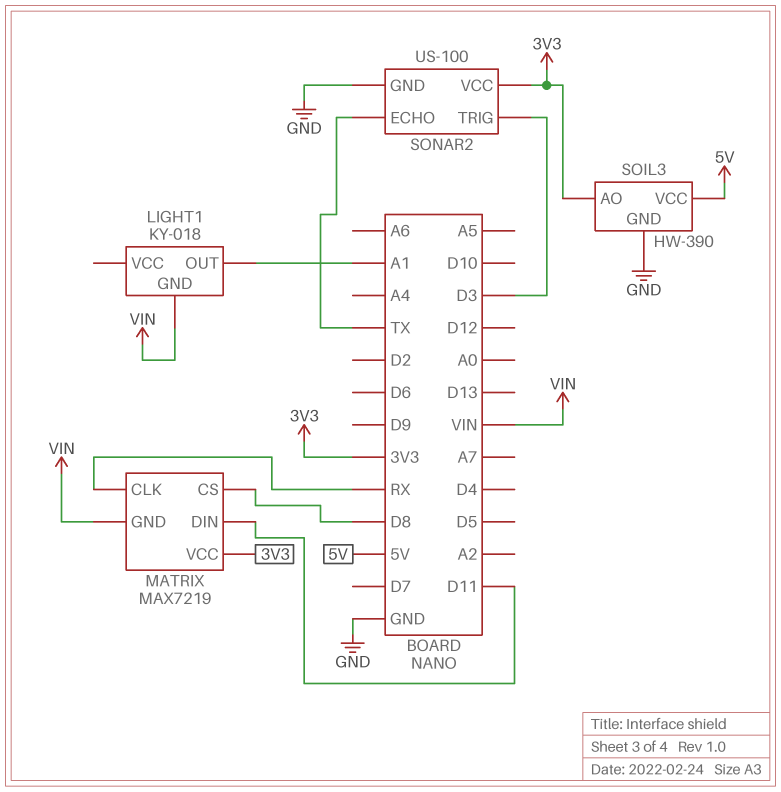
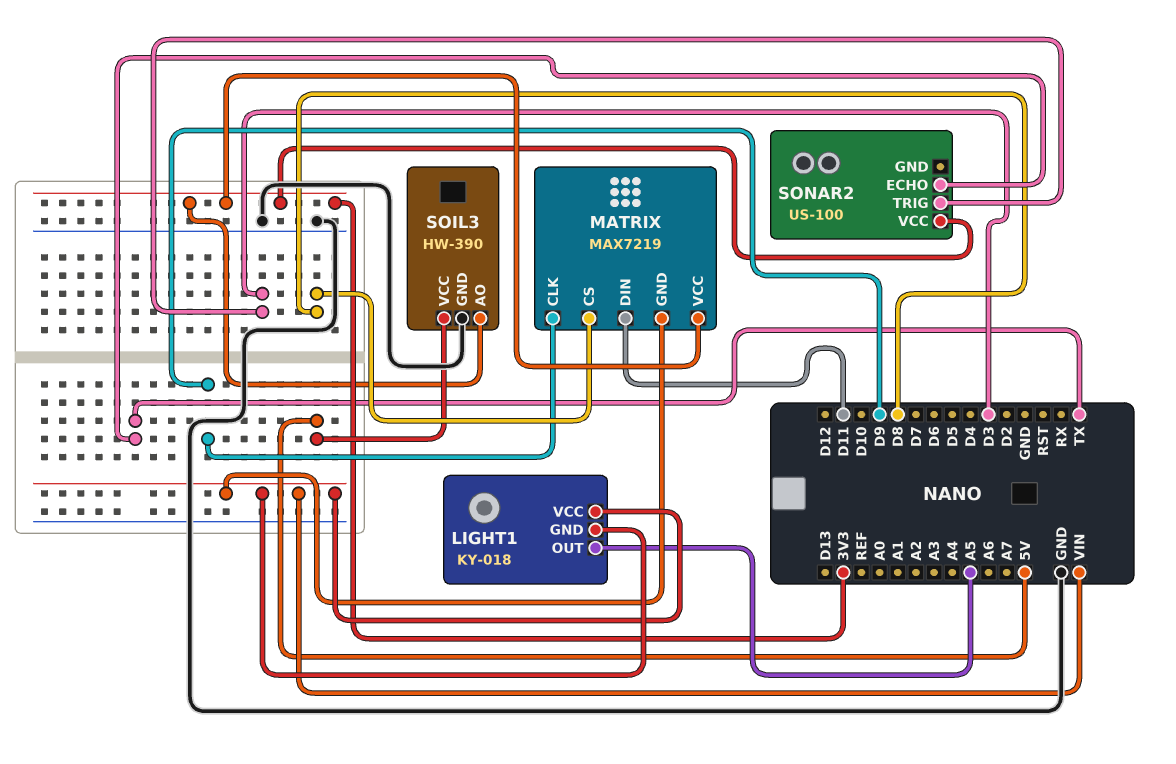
LIGHT1 pin OUT: A1 -> A5
LIGHT1 pin VCC: none -> VIN
MATRIX pin CLK: RX -> D9
SONAR2 pin GND: GND -> none

